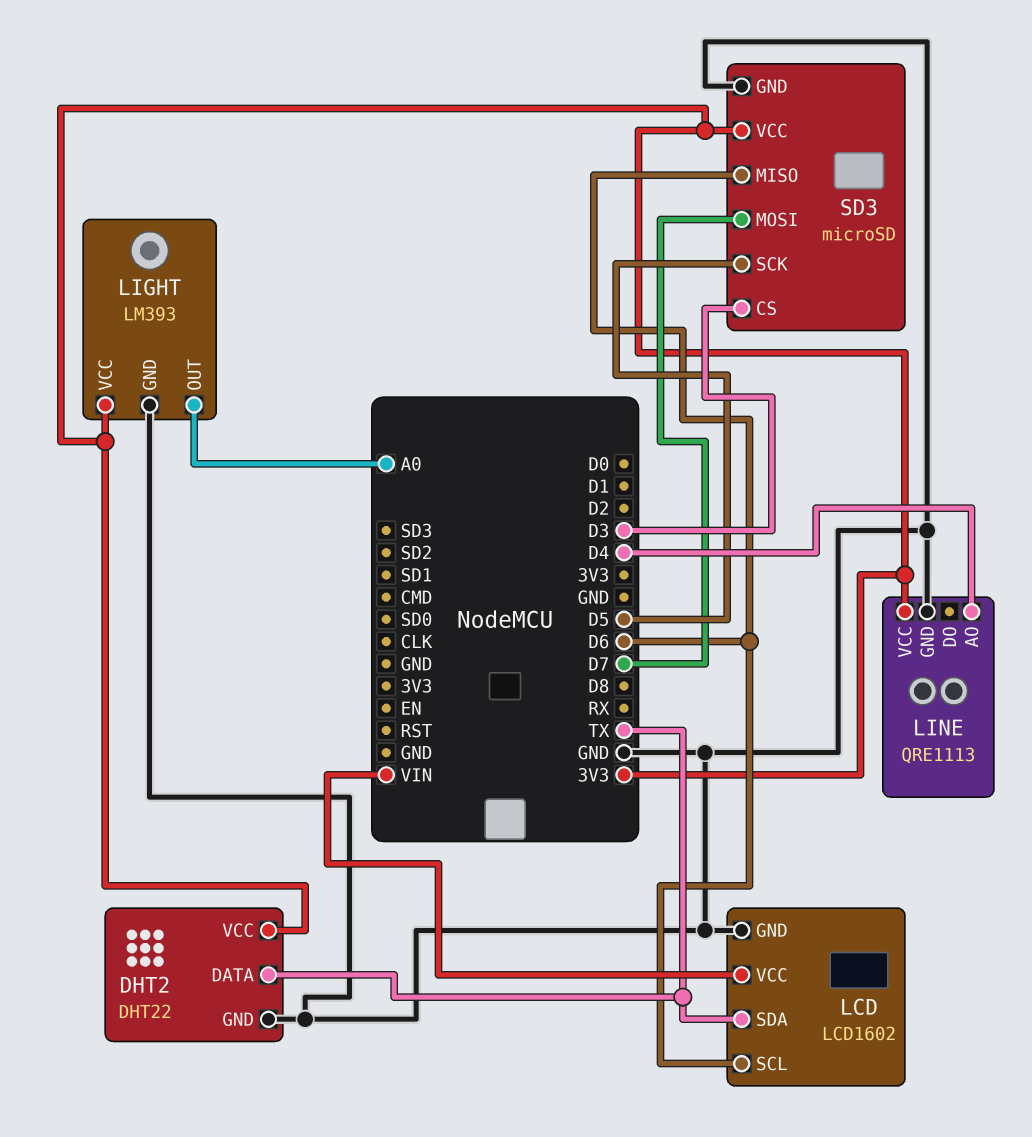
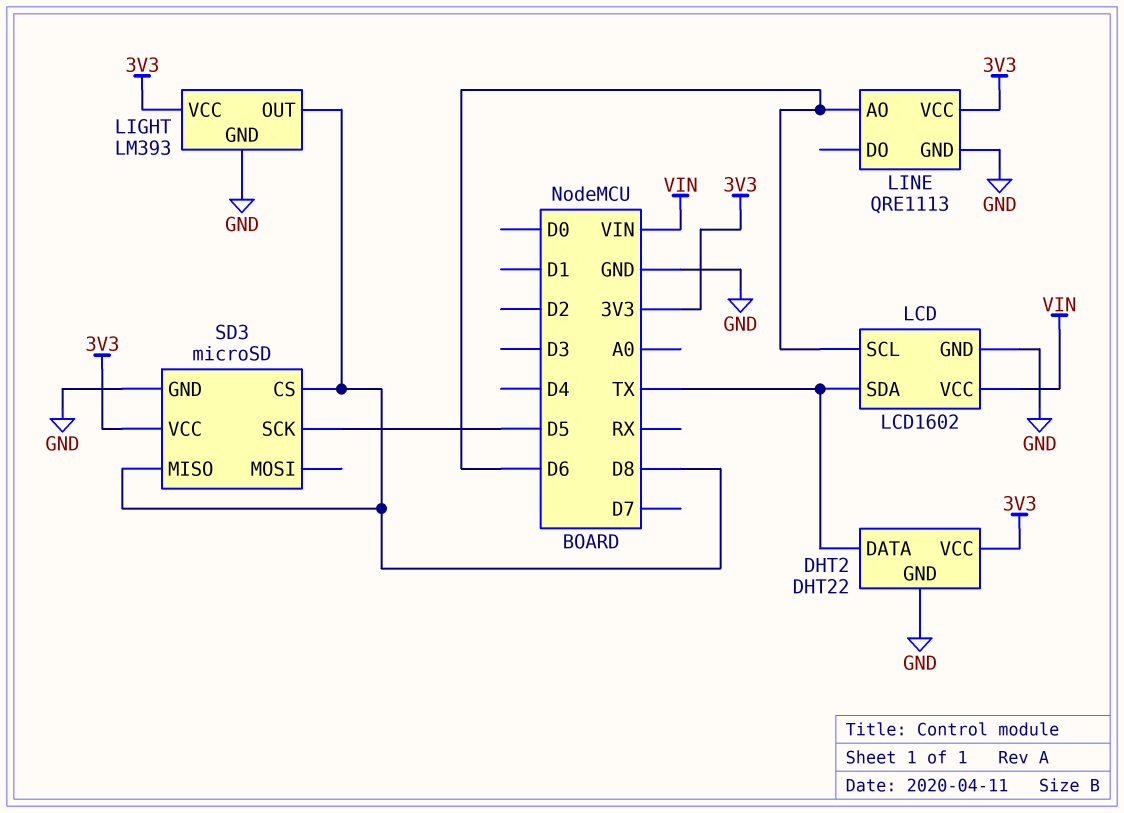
LIGHT pin OUT: A0 -> D8
LINE pin AO: D4 -> D6
SD3 pin CS: D3 -> D8
SD3 pin MISO: D6 -> D8
SD3 pin MOSI: D7 -> none

